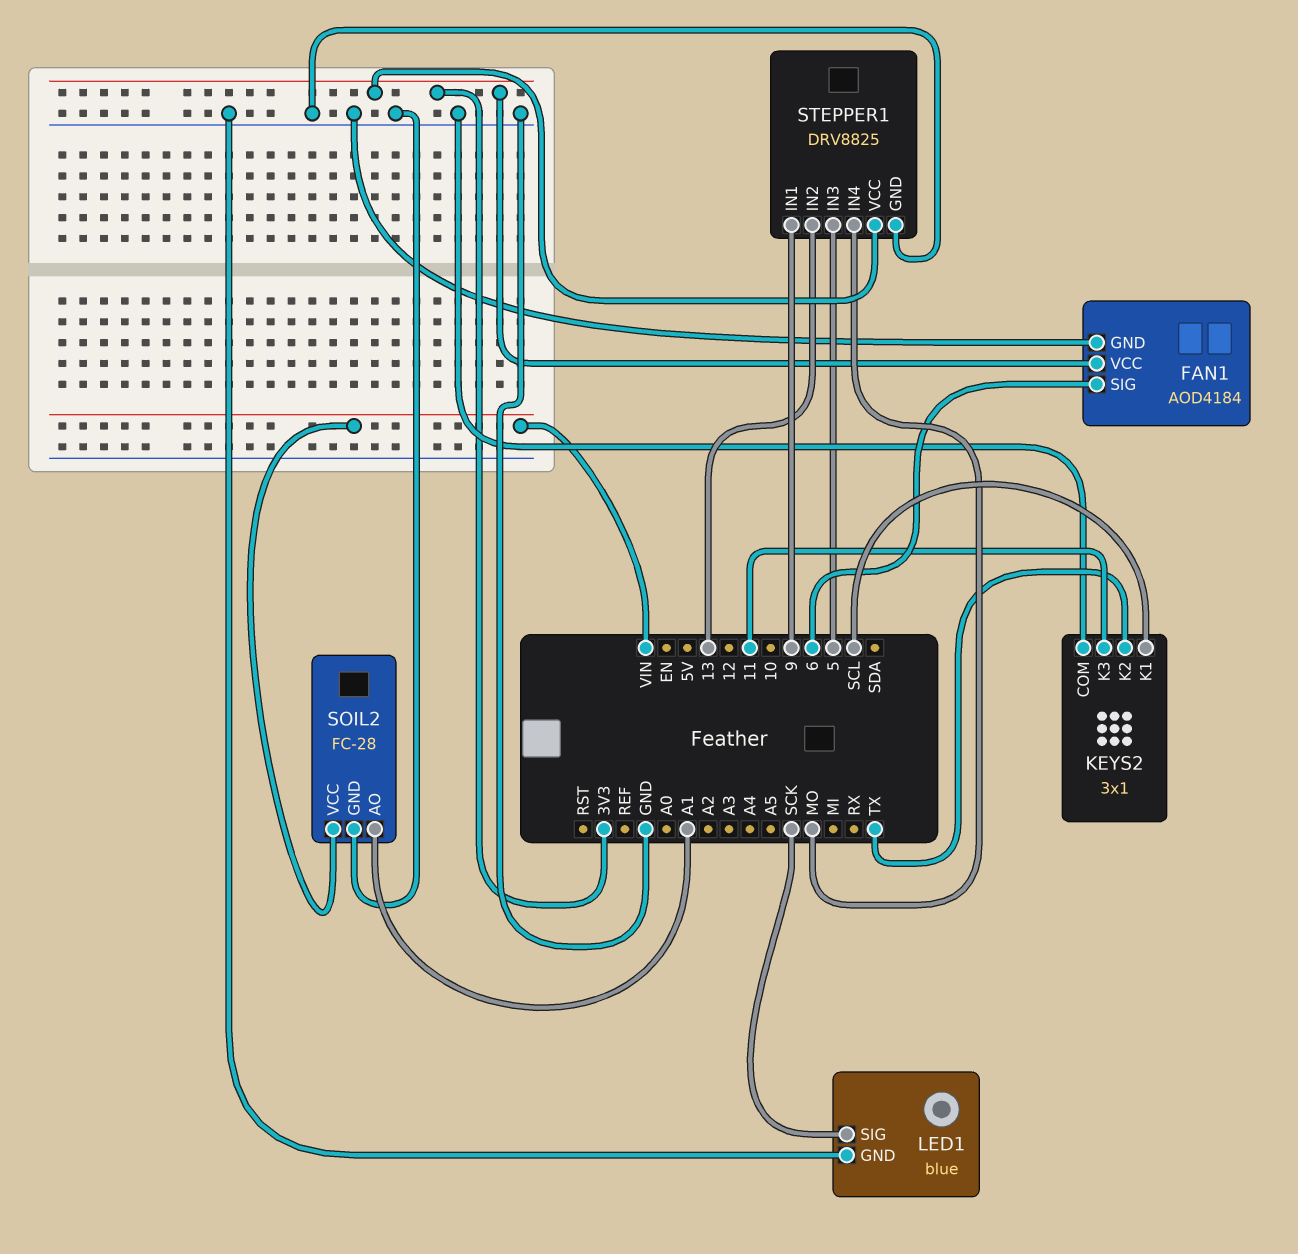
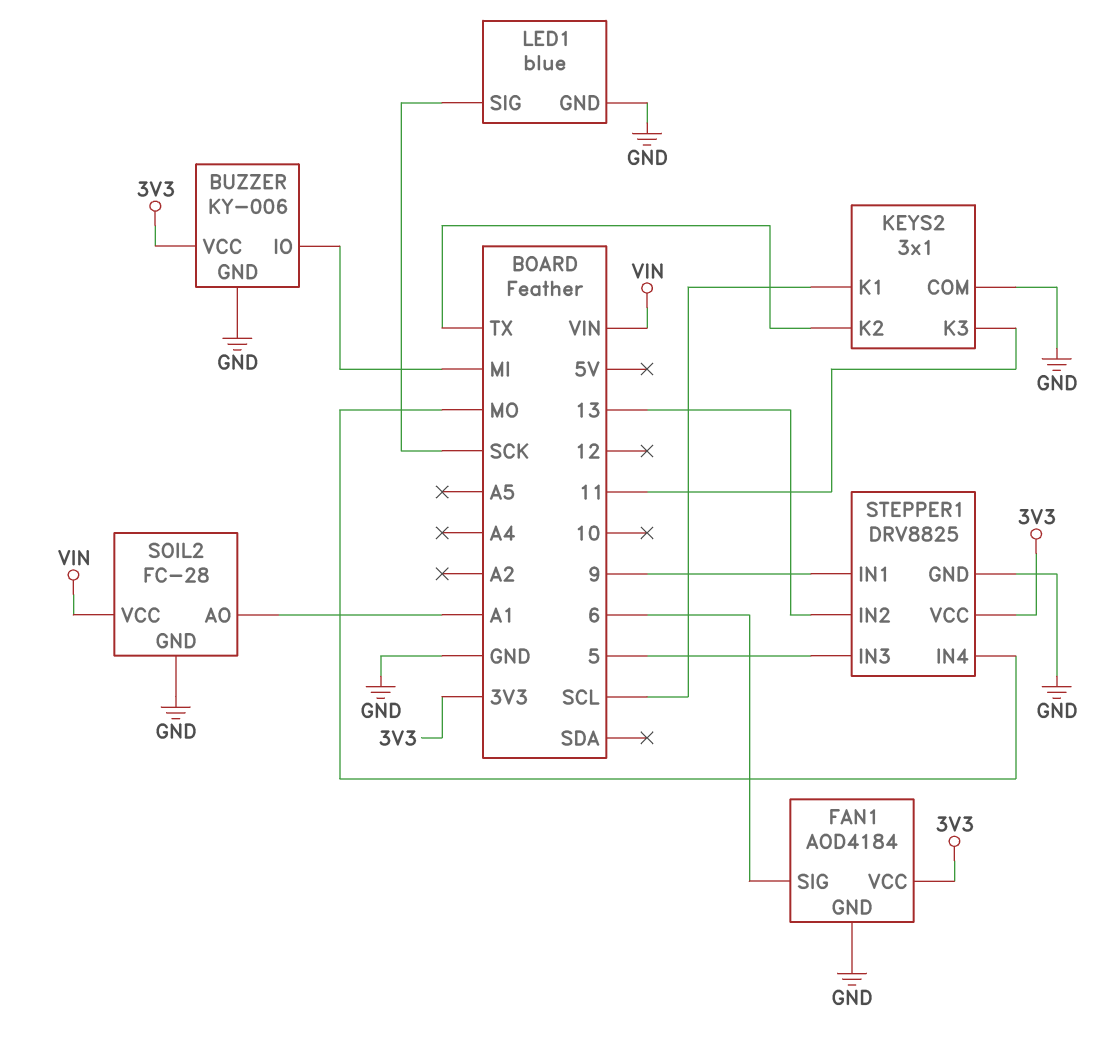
BUZZER: none -> KY-006
BUZZER pin GND: none -> GND
BUZZER pin IO: none -> MI
BUZZER pin VCC: none -> 3V3

